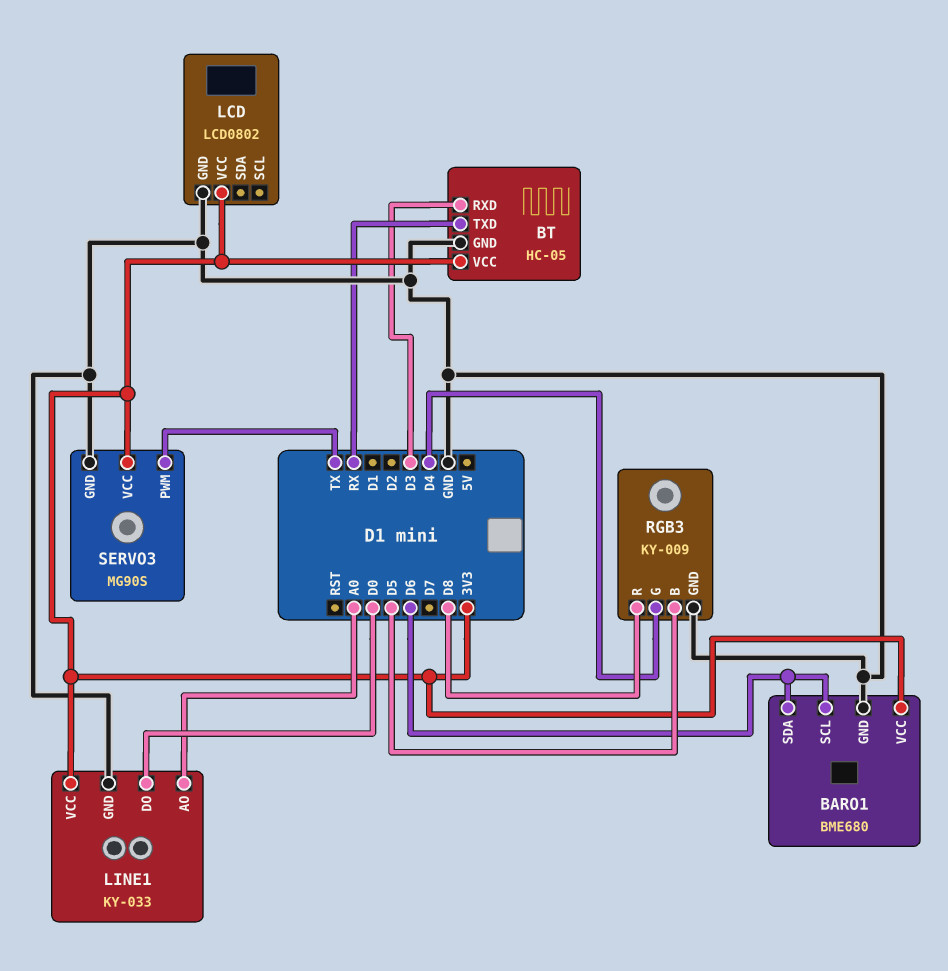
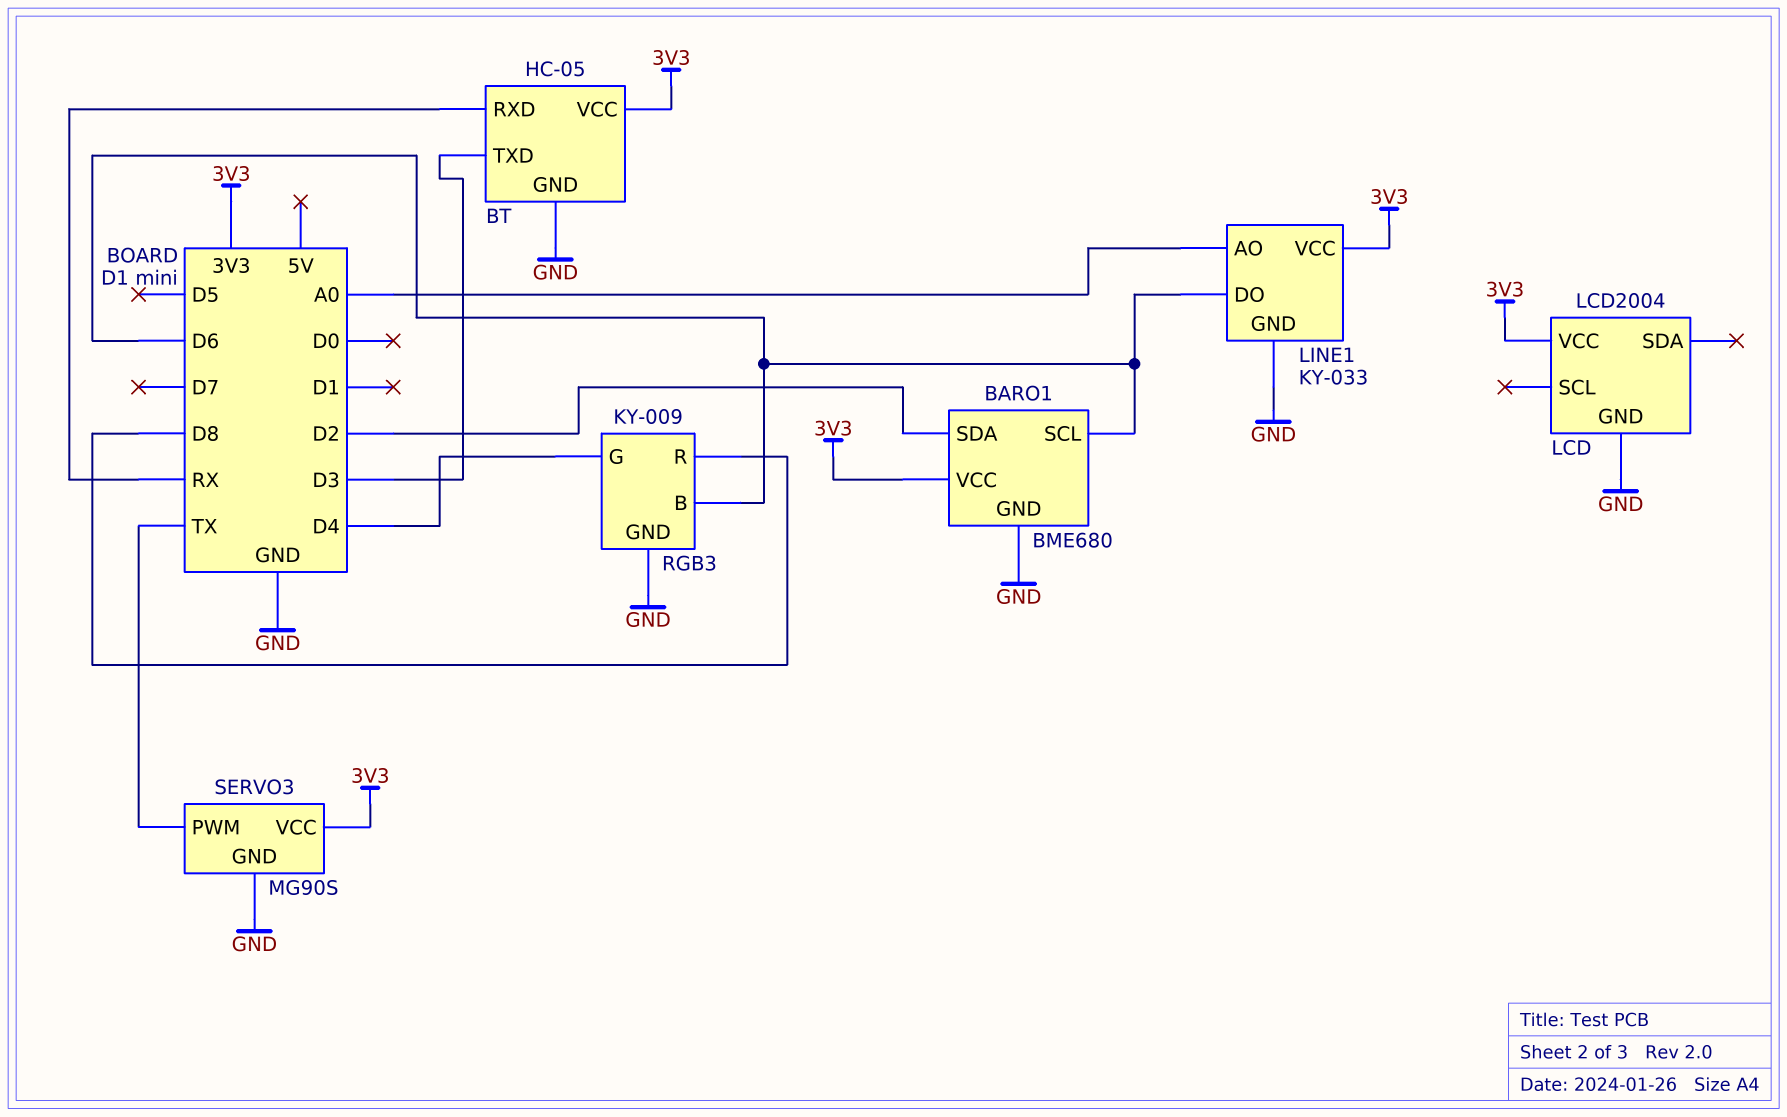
BARO1 pin SDA: D6 -> D2
BT pin RXD: D3 -> RX
BT pin TXD: RX -> D3
LCD: LCD0802 -> LCD2004
LINE1 pin DO: D0 -> D6
RGB3 pin B: D5 -> D6

